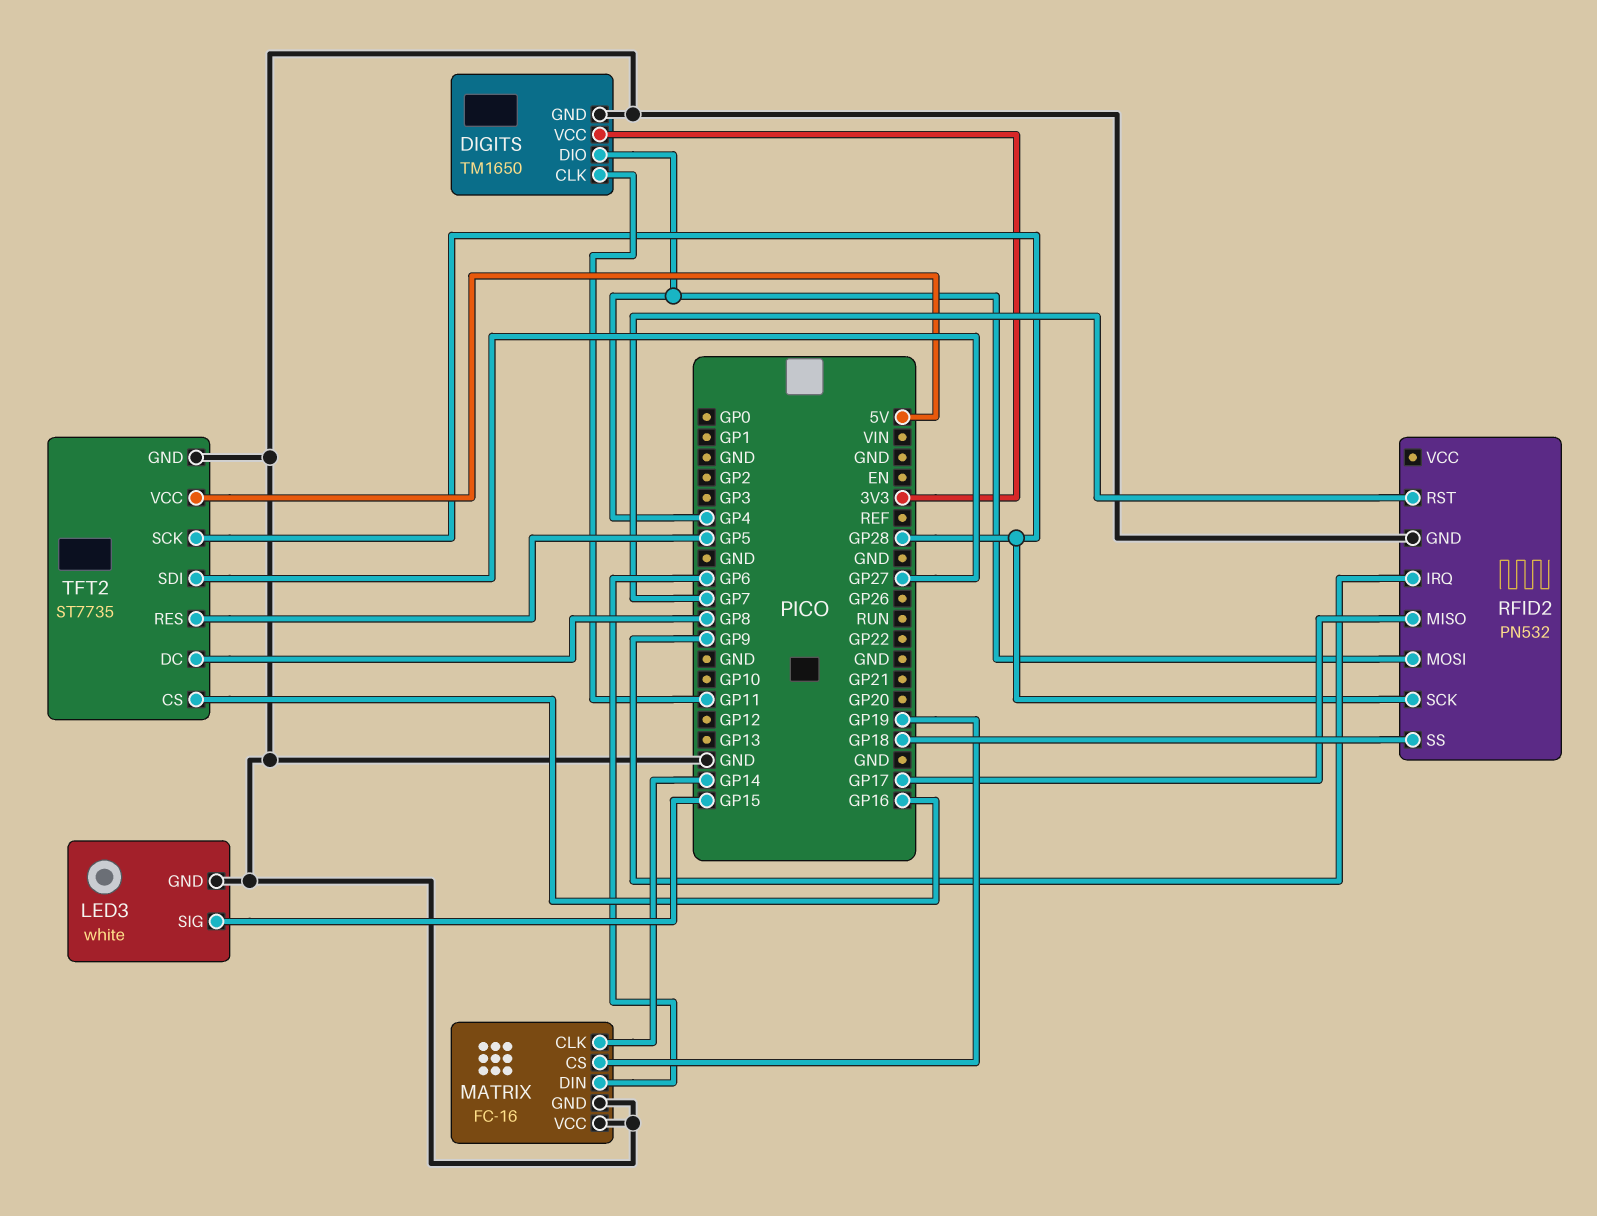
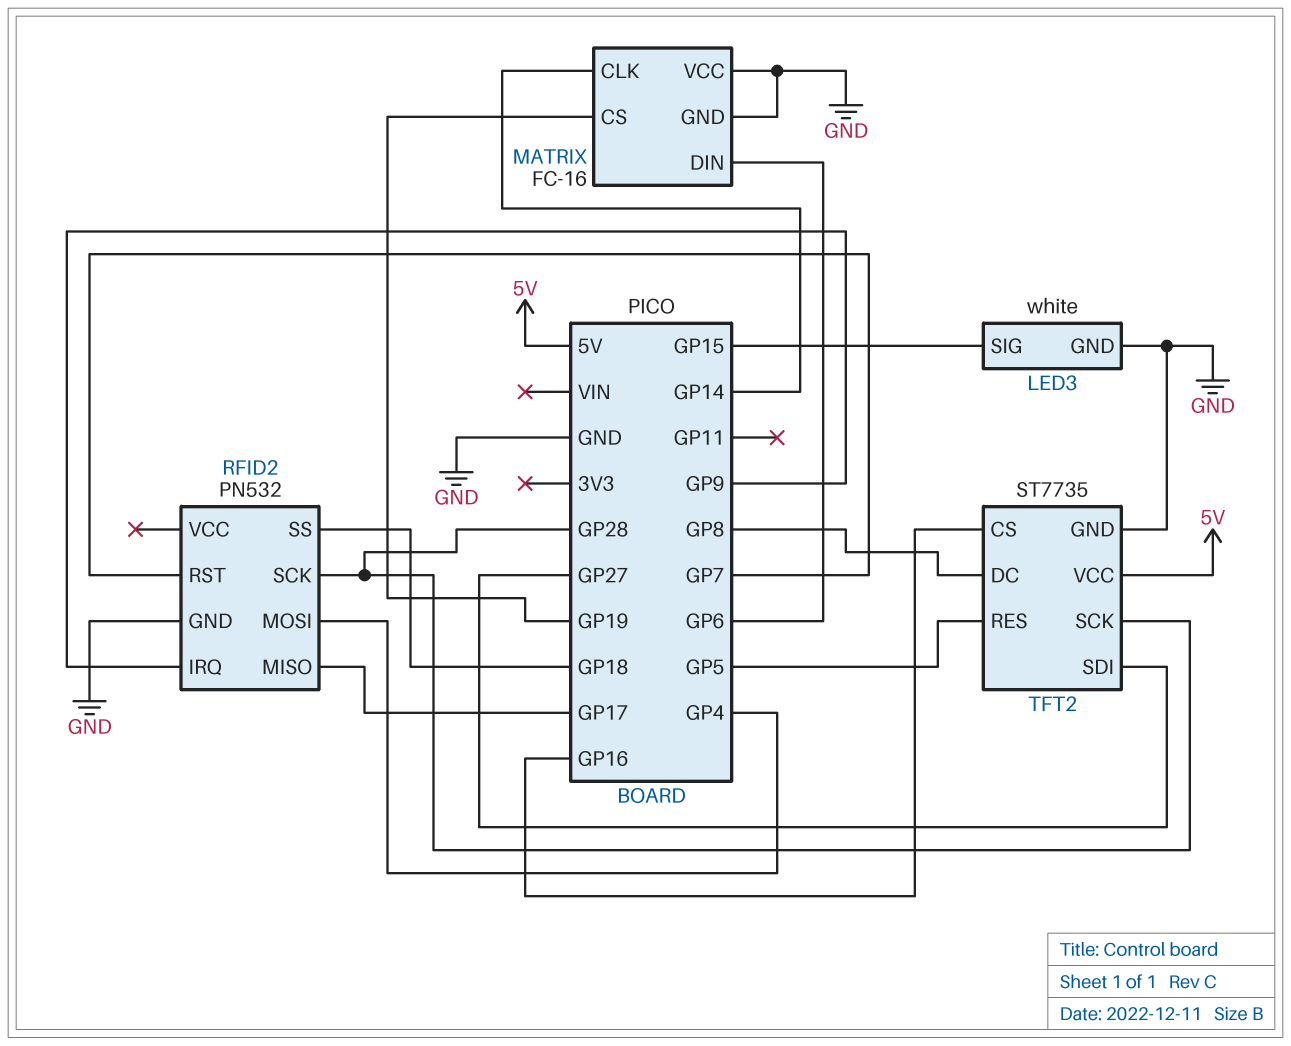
DIGITS: TM1650 -> none
DIGITS pin CLK: GP11 -> none
DIGITS pin DIO: GP4 -> none
DIGITS pin GND: GND -> none
DIGITS pin VCC: 3V3 -> none

